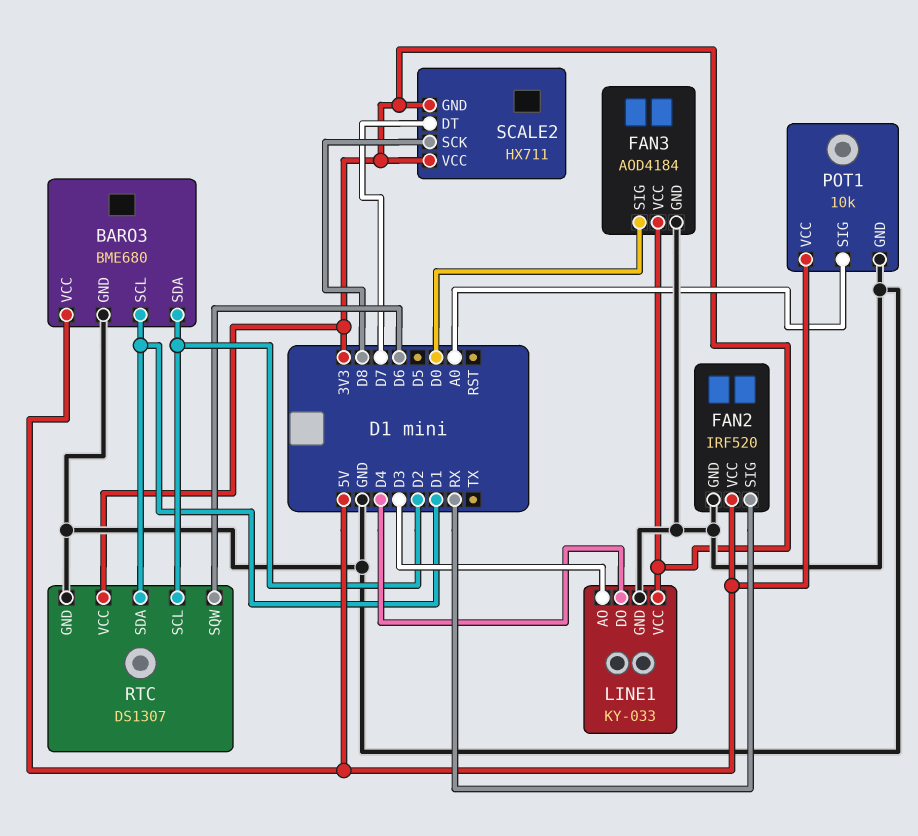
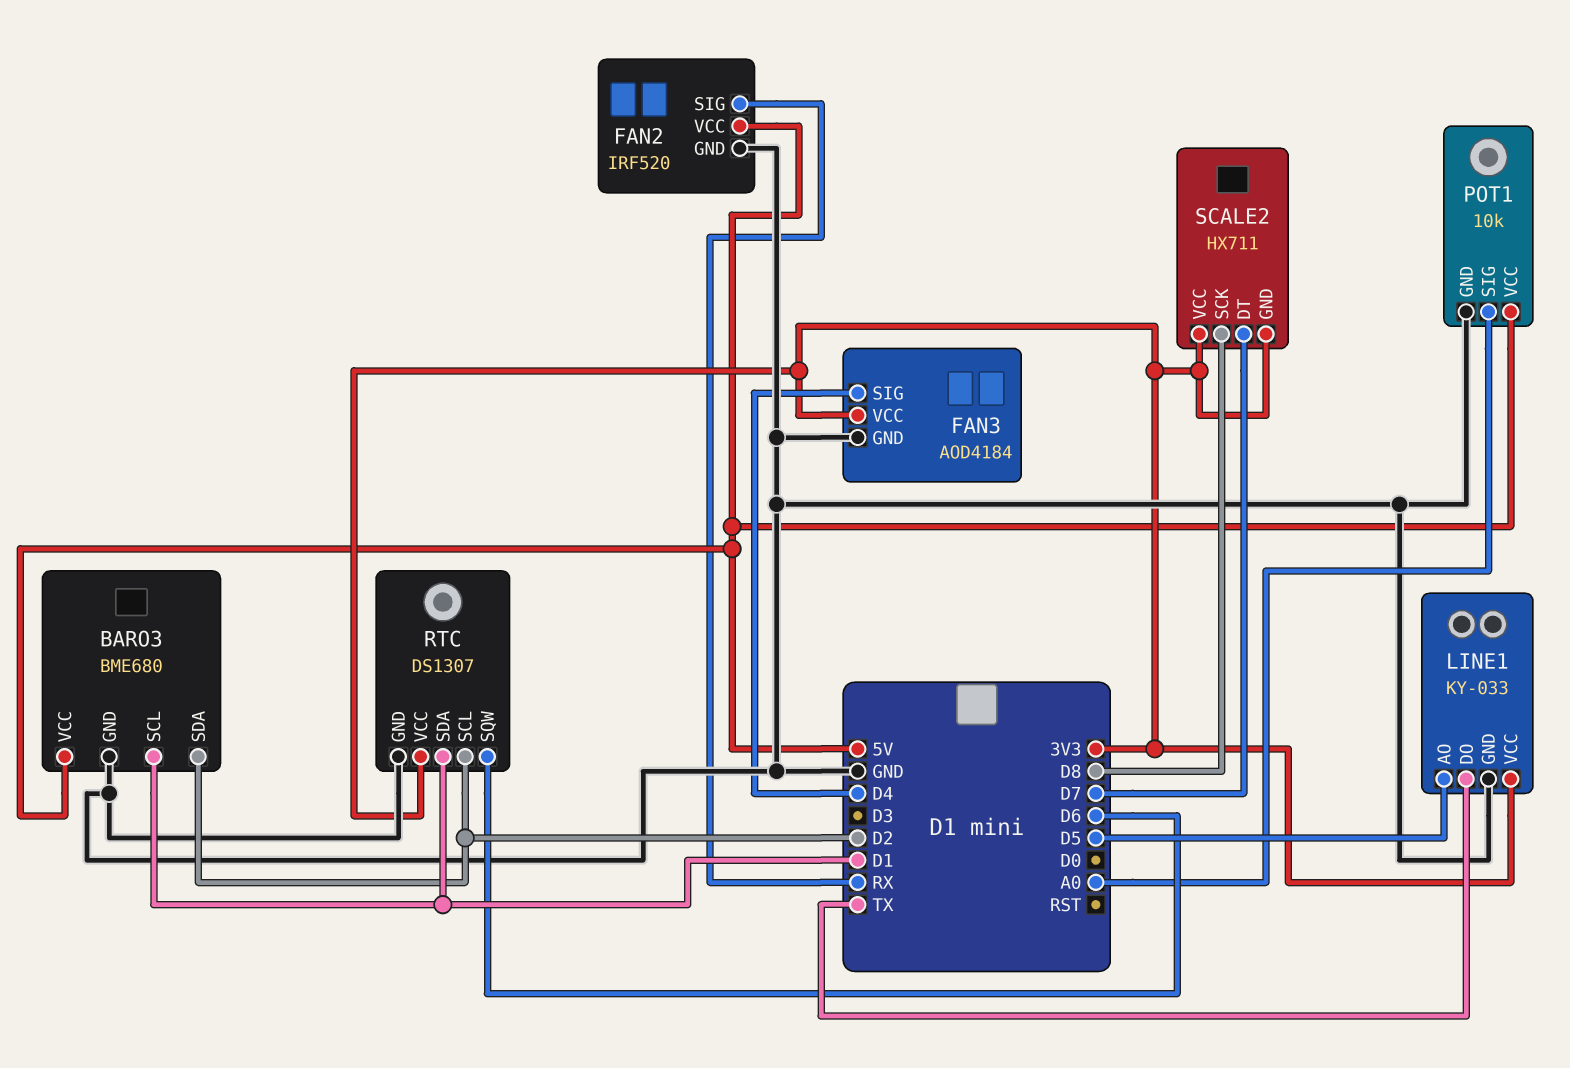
FAN3 pin SIG: D0 -> D4
LINE1 pin AO: D3 -> D5
LINE1 pin DO: D4 -> TX

